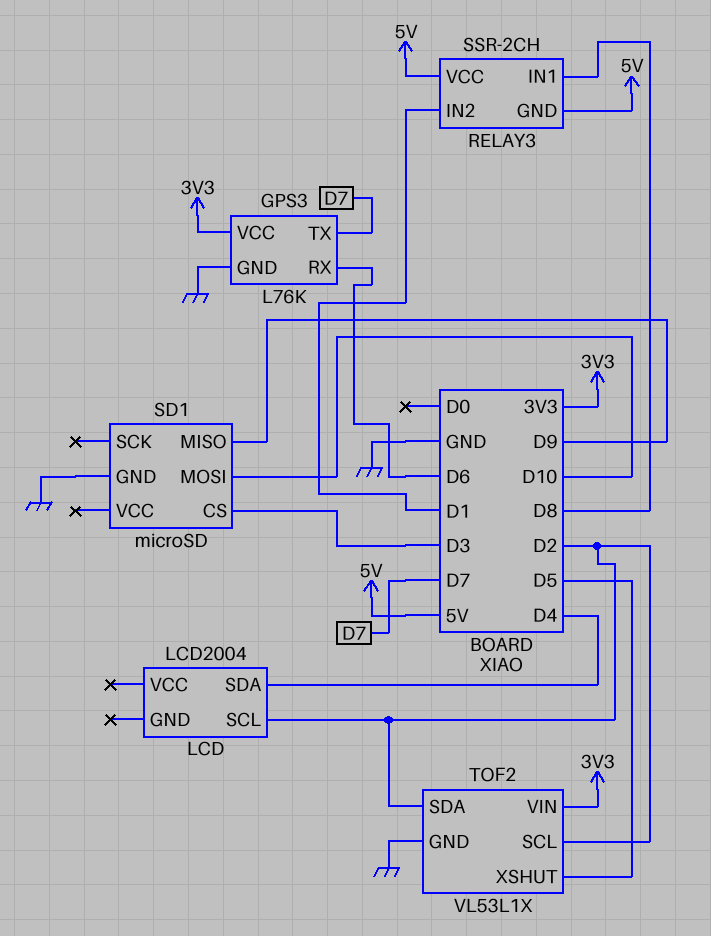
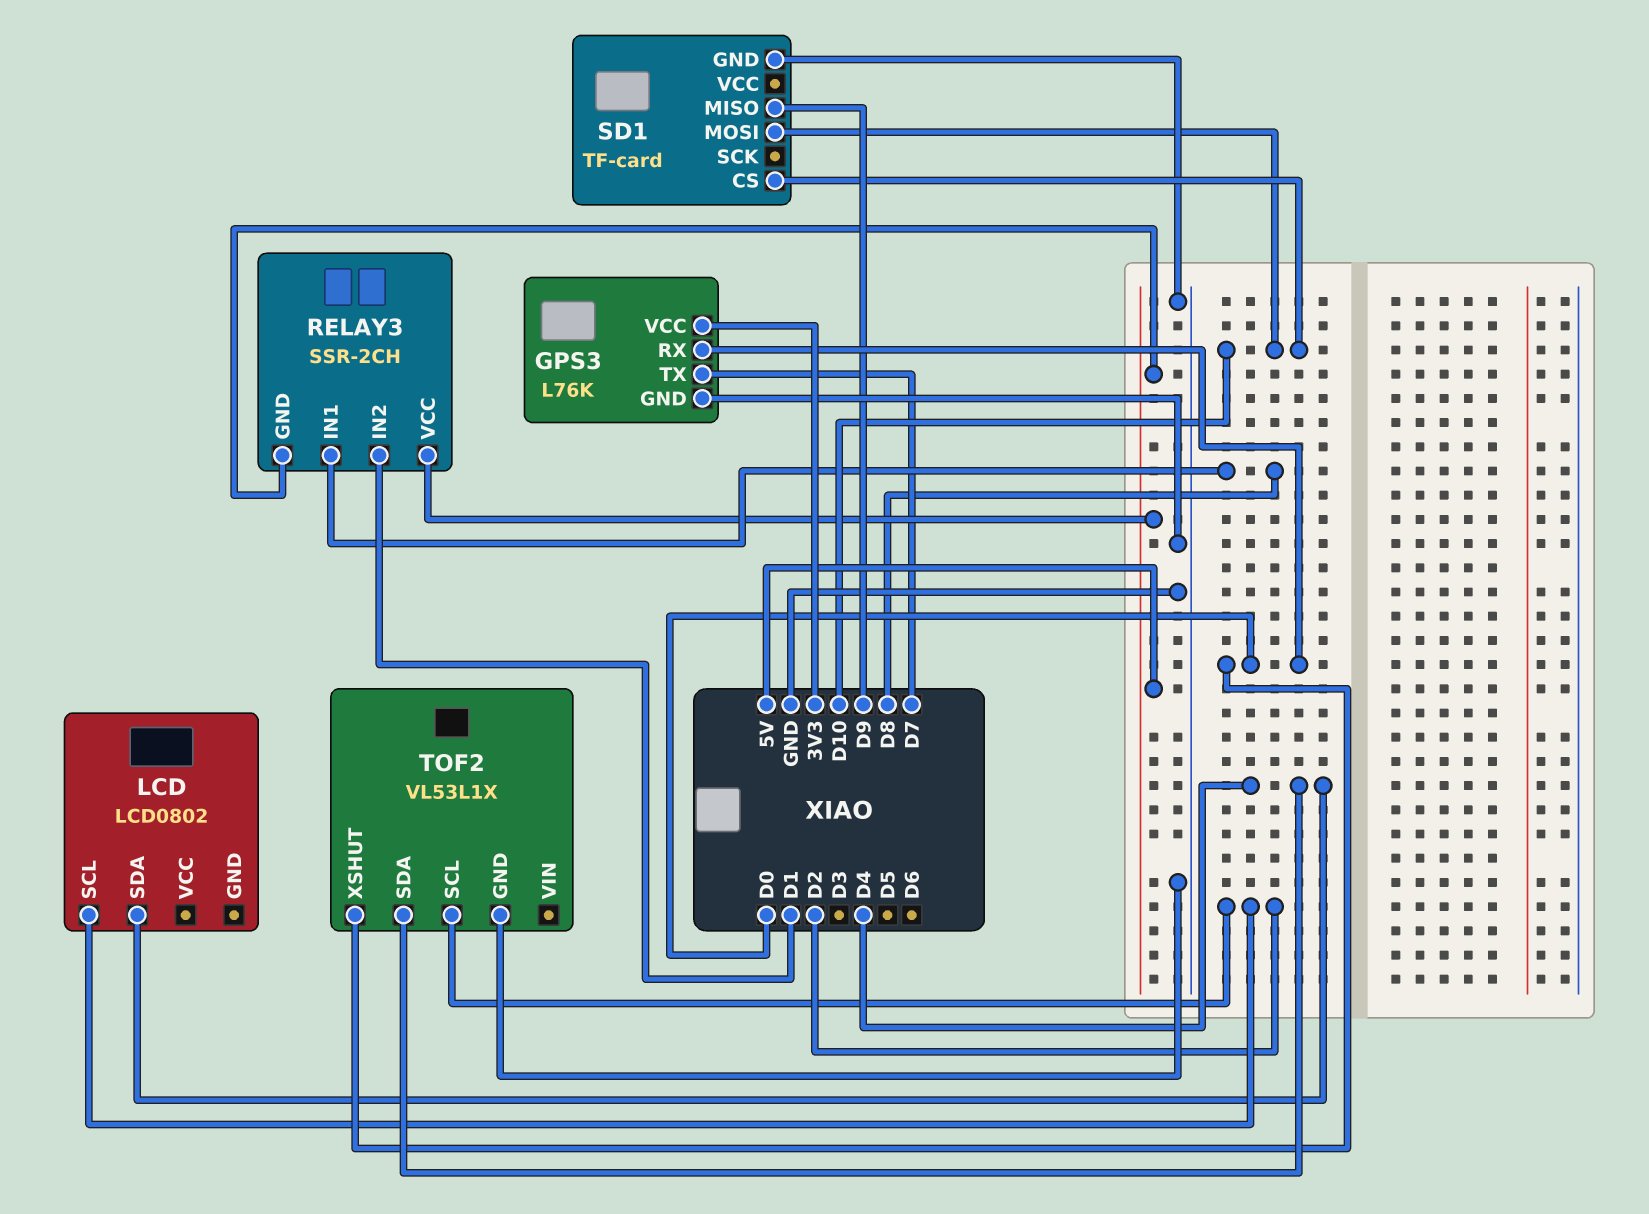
GPS3 pin RX: D6 -> D0
LCD: LCD2004 -> LCD0802
SD1: microSD -> TF-card
SD1 pin CS: D3 -> D10
TOF2 pin SDA: D2 -> D4
TOF2 pin VIN: 3V3 -> none
TOF2 pin XSHUT: D5 -> D0

